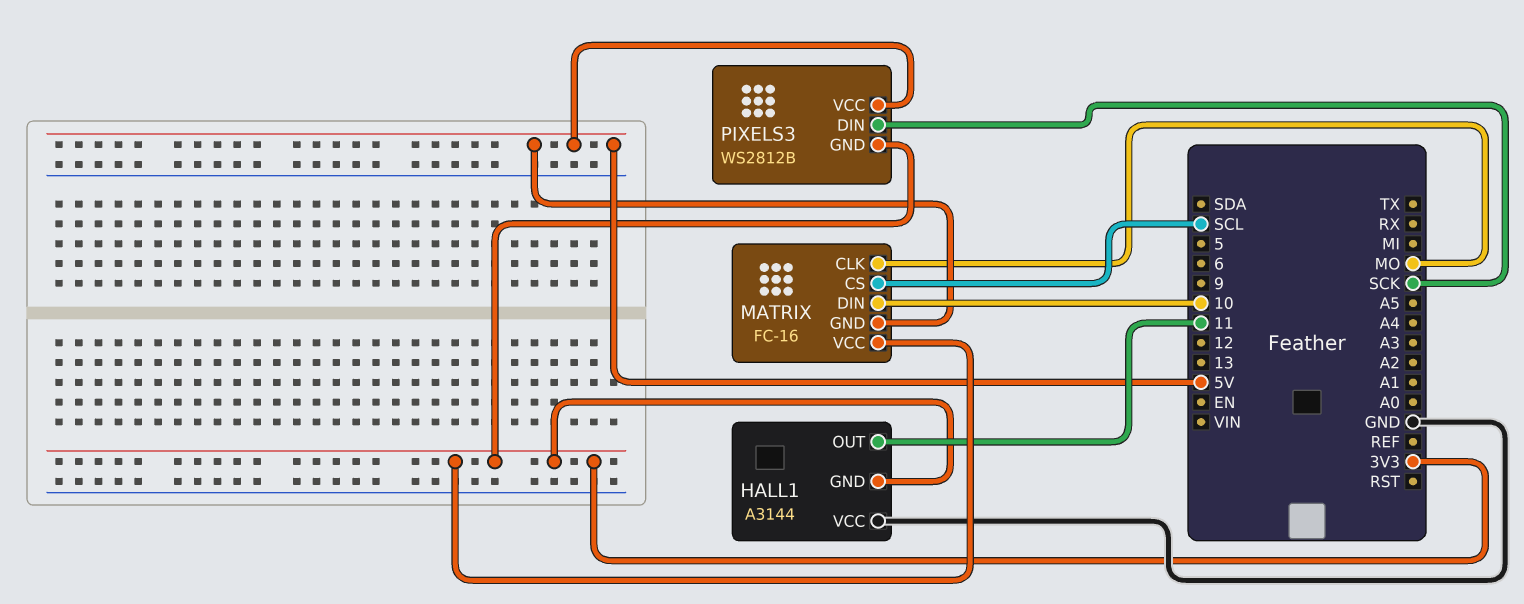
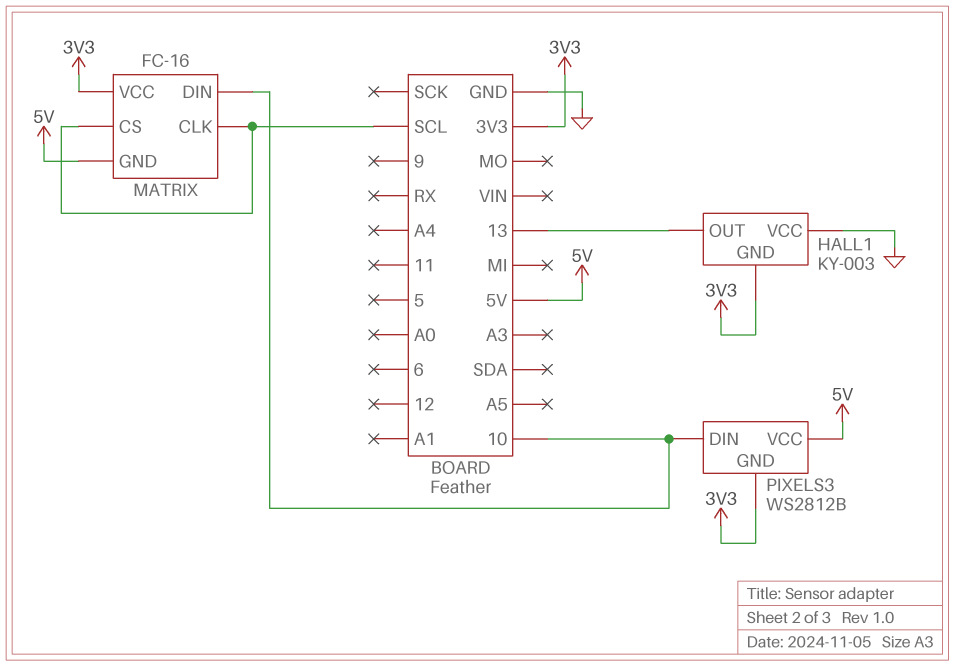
HALL1: A3144 -> KY-003
HALL1 pin OUT: 11 -> 13
MATRIX pin CLK: MO -> SCL
PIXELS3 pin DIN: SCK -> 10

